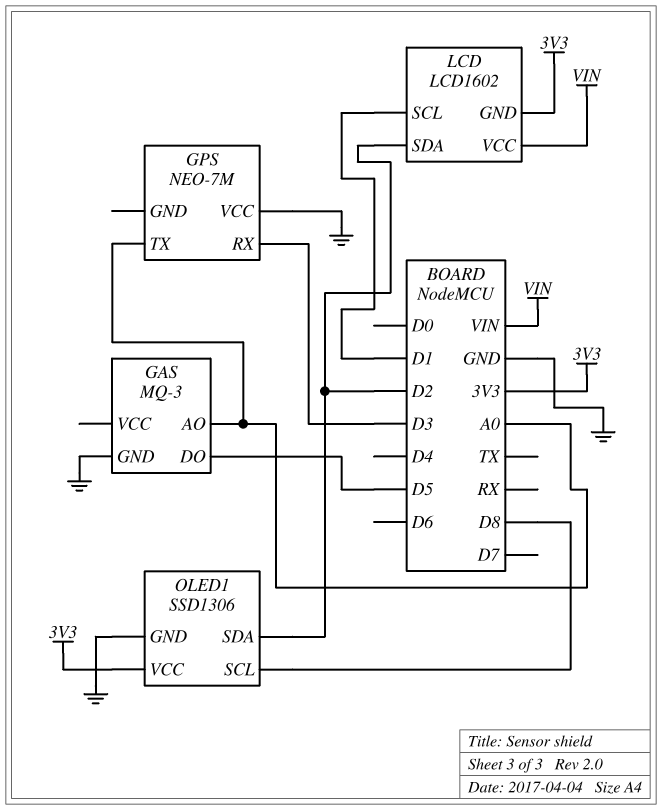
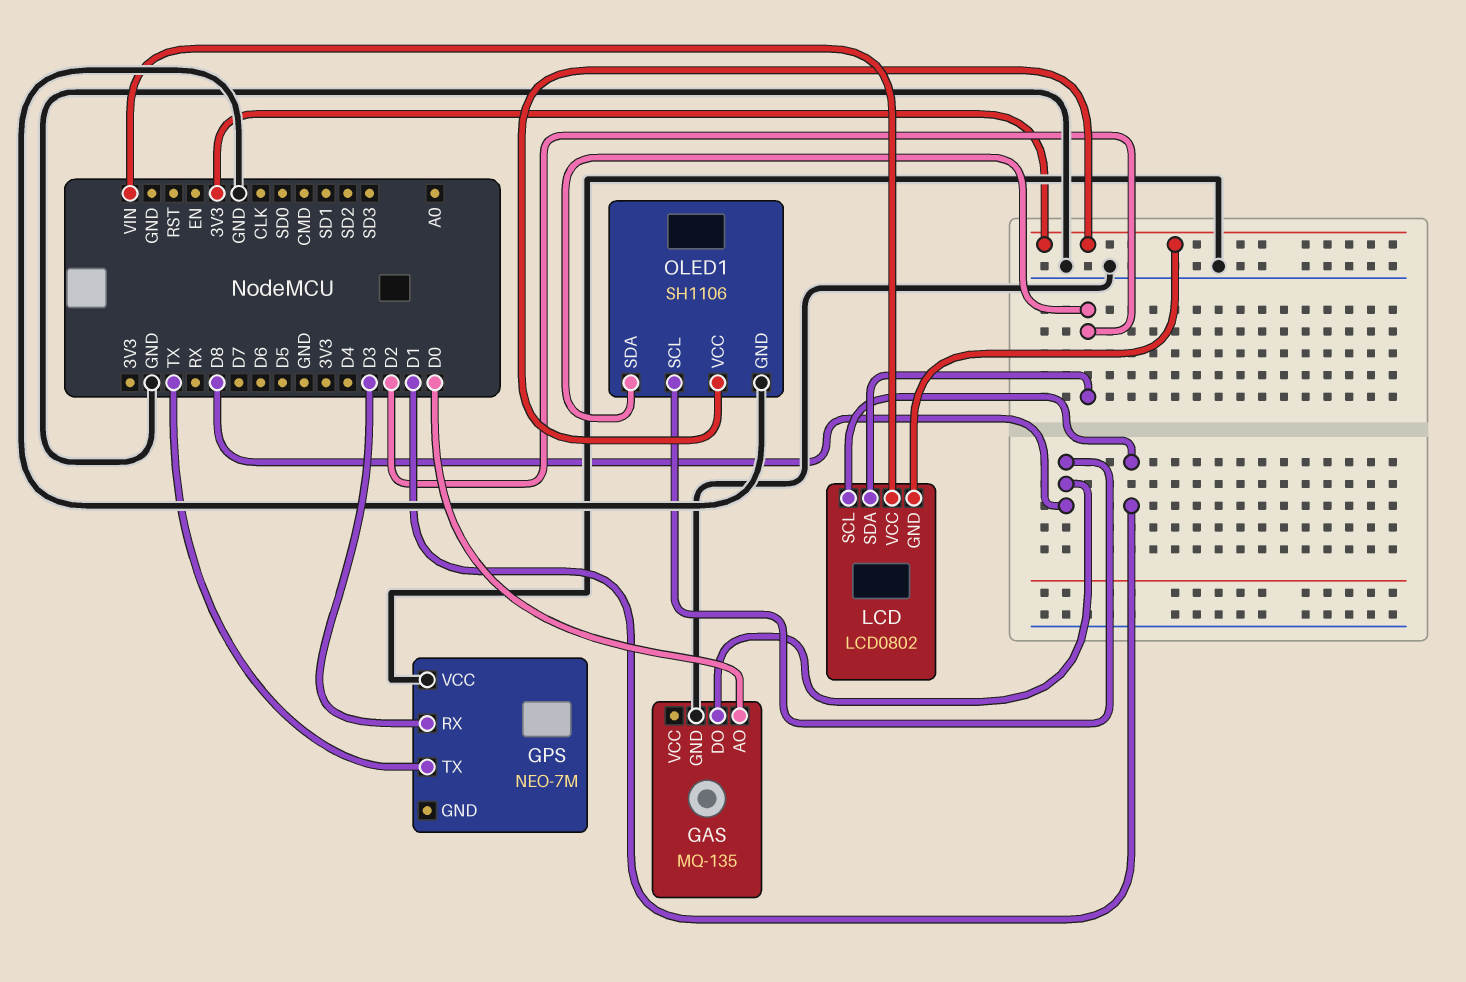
GAS: MQ-3 -> MQ-135
GAS pin AO: A0 -> D0
GAS pin DO: D5 -> D8
GPS pin TX: A0 -> TX
LCD: LCD1602 -> LCD0802
OLED1: SSD1306 -> SH1106

